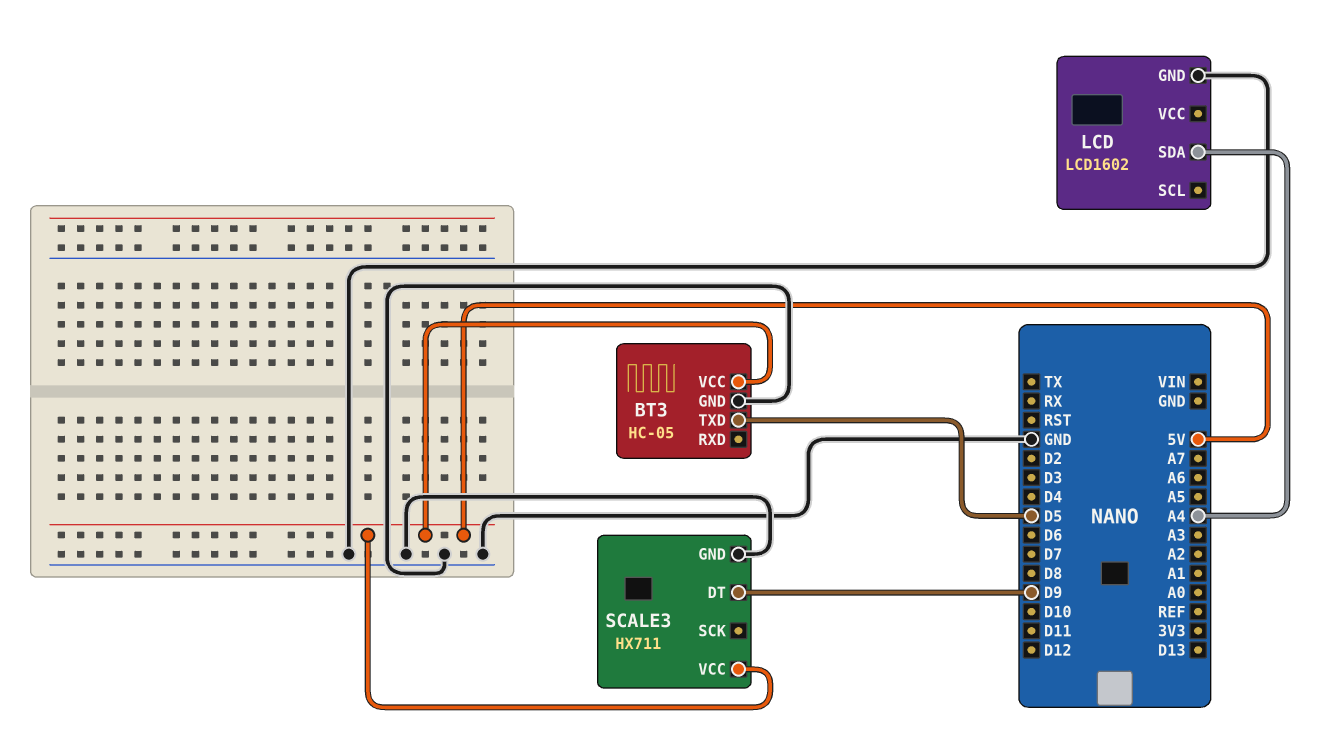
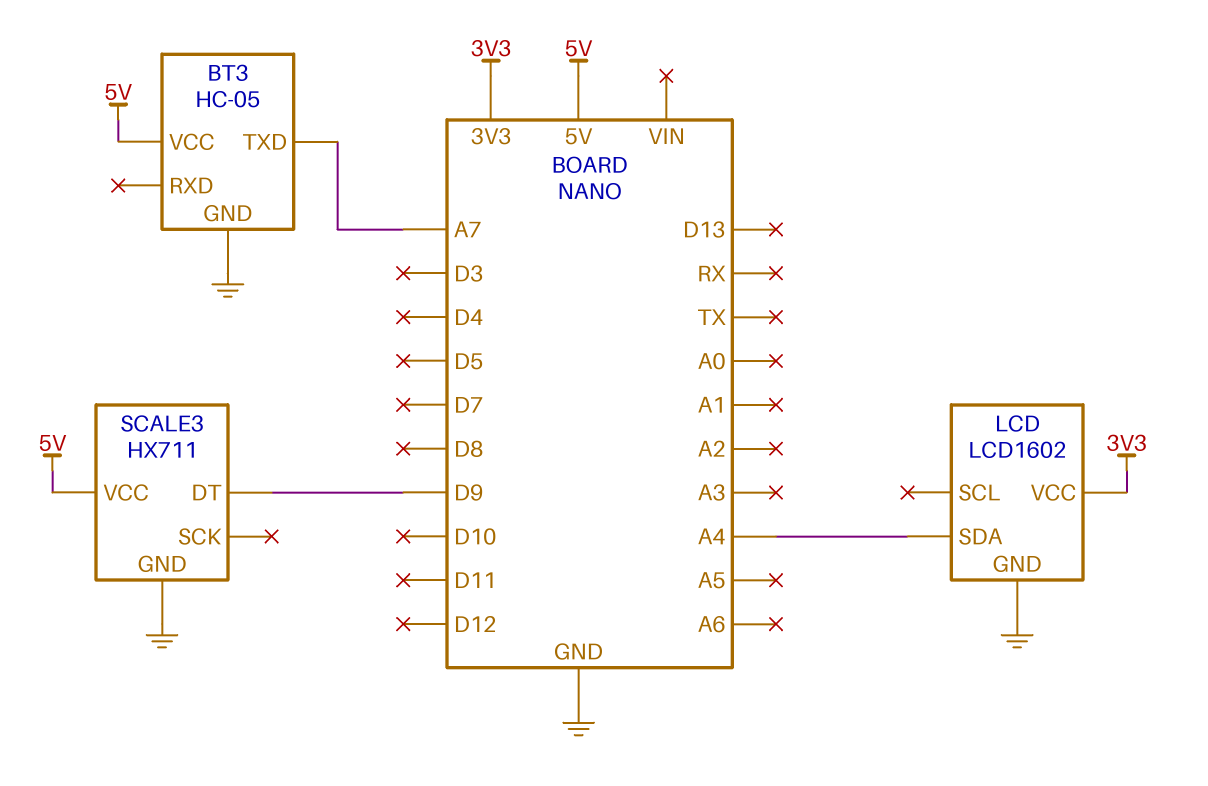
BT3 pin TXD: D5 -> A7
LCD pin VCC: none -> 3V3

